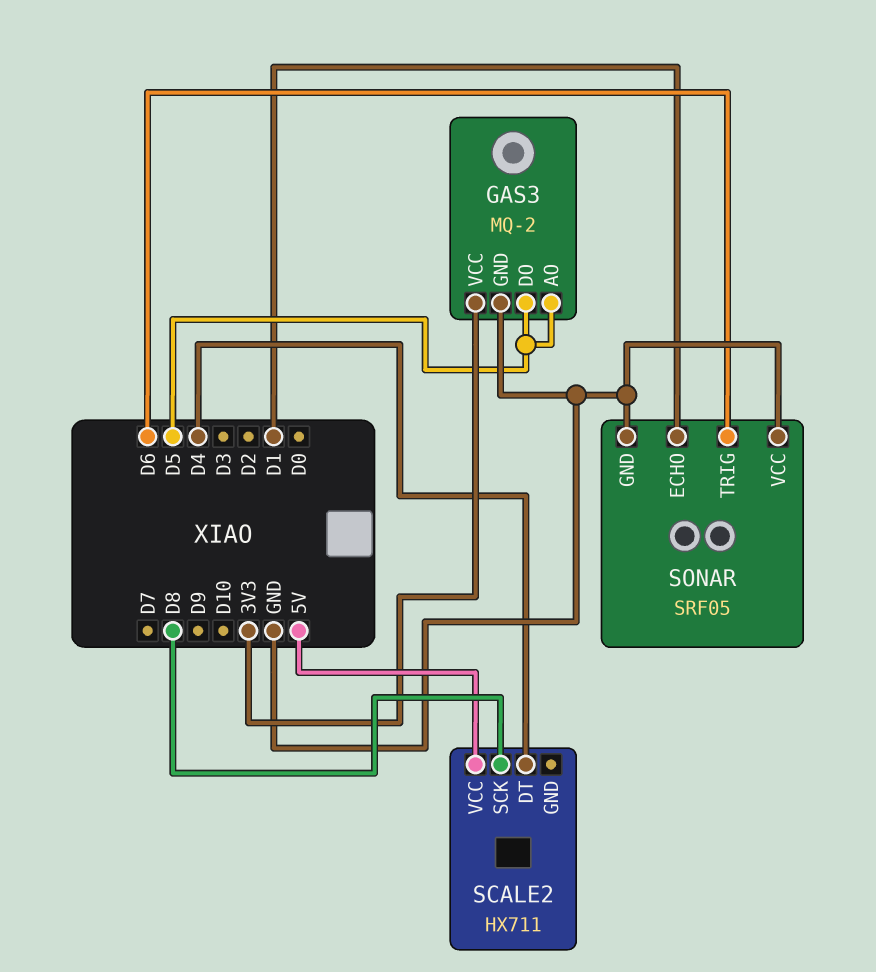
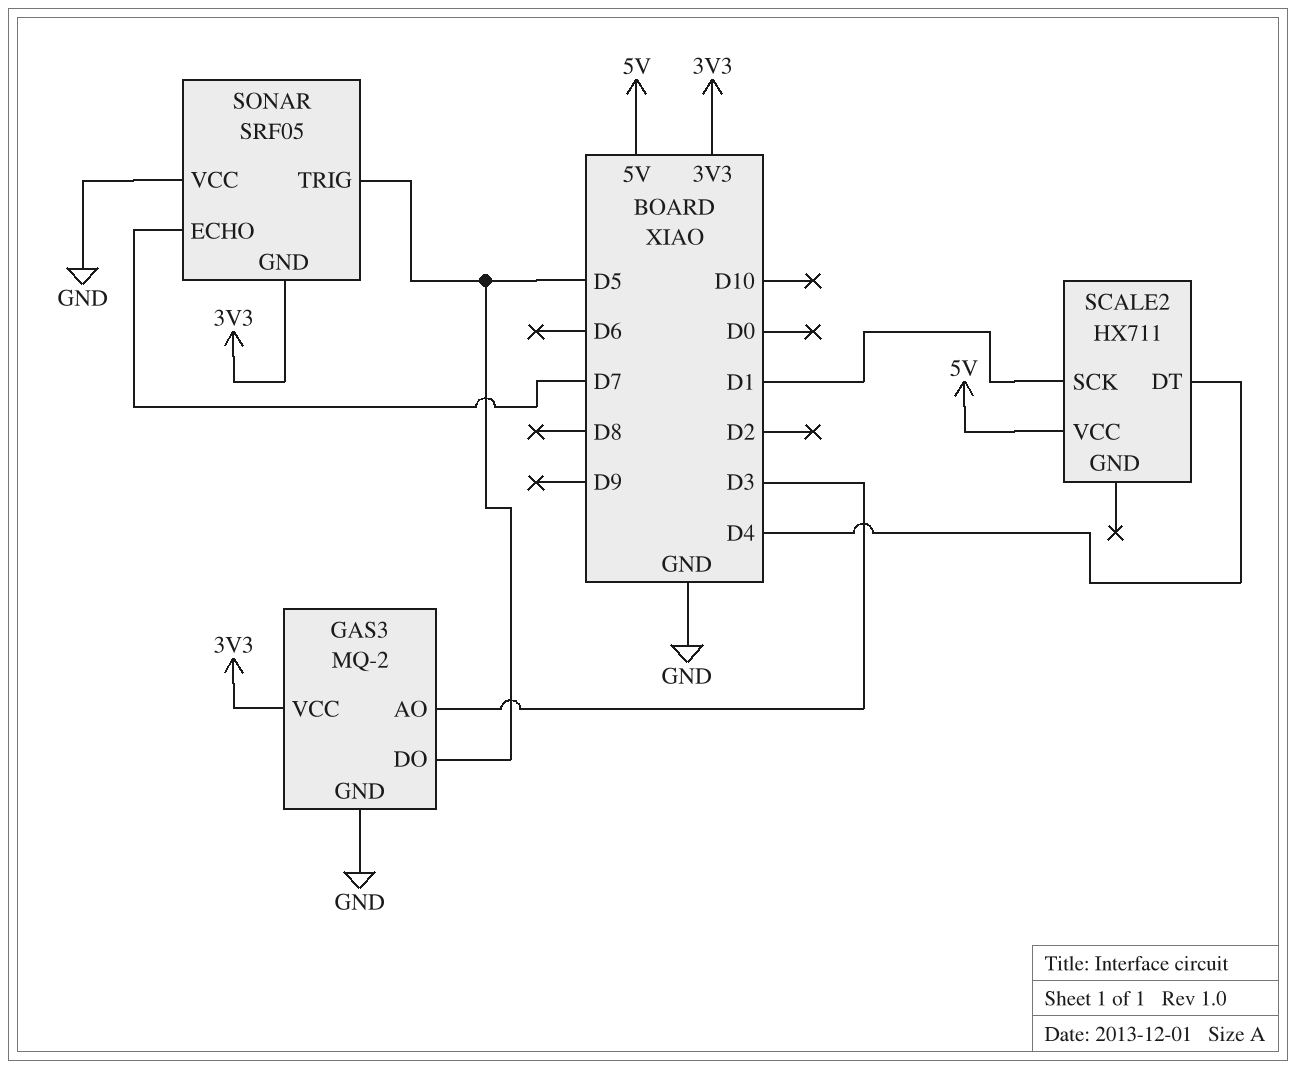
GAS3 pin AO: D5 -> D3
SCALE2 pin SCK: D8 -> D1
SONAR pin ECHO: D1 -> D7
SONAR pin GND: GND -> 3V3
SONAR pin TRIG: D6 -> D5

